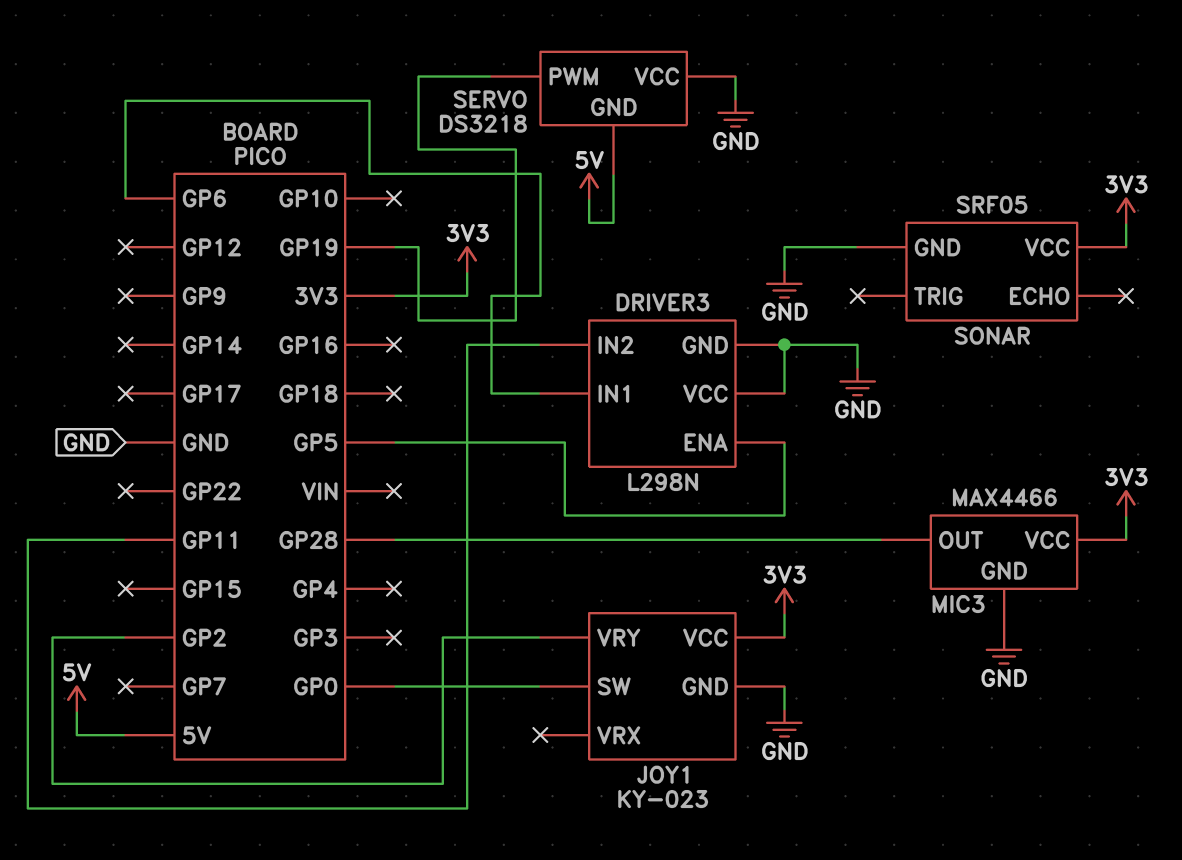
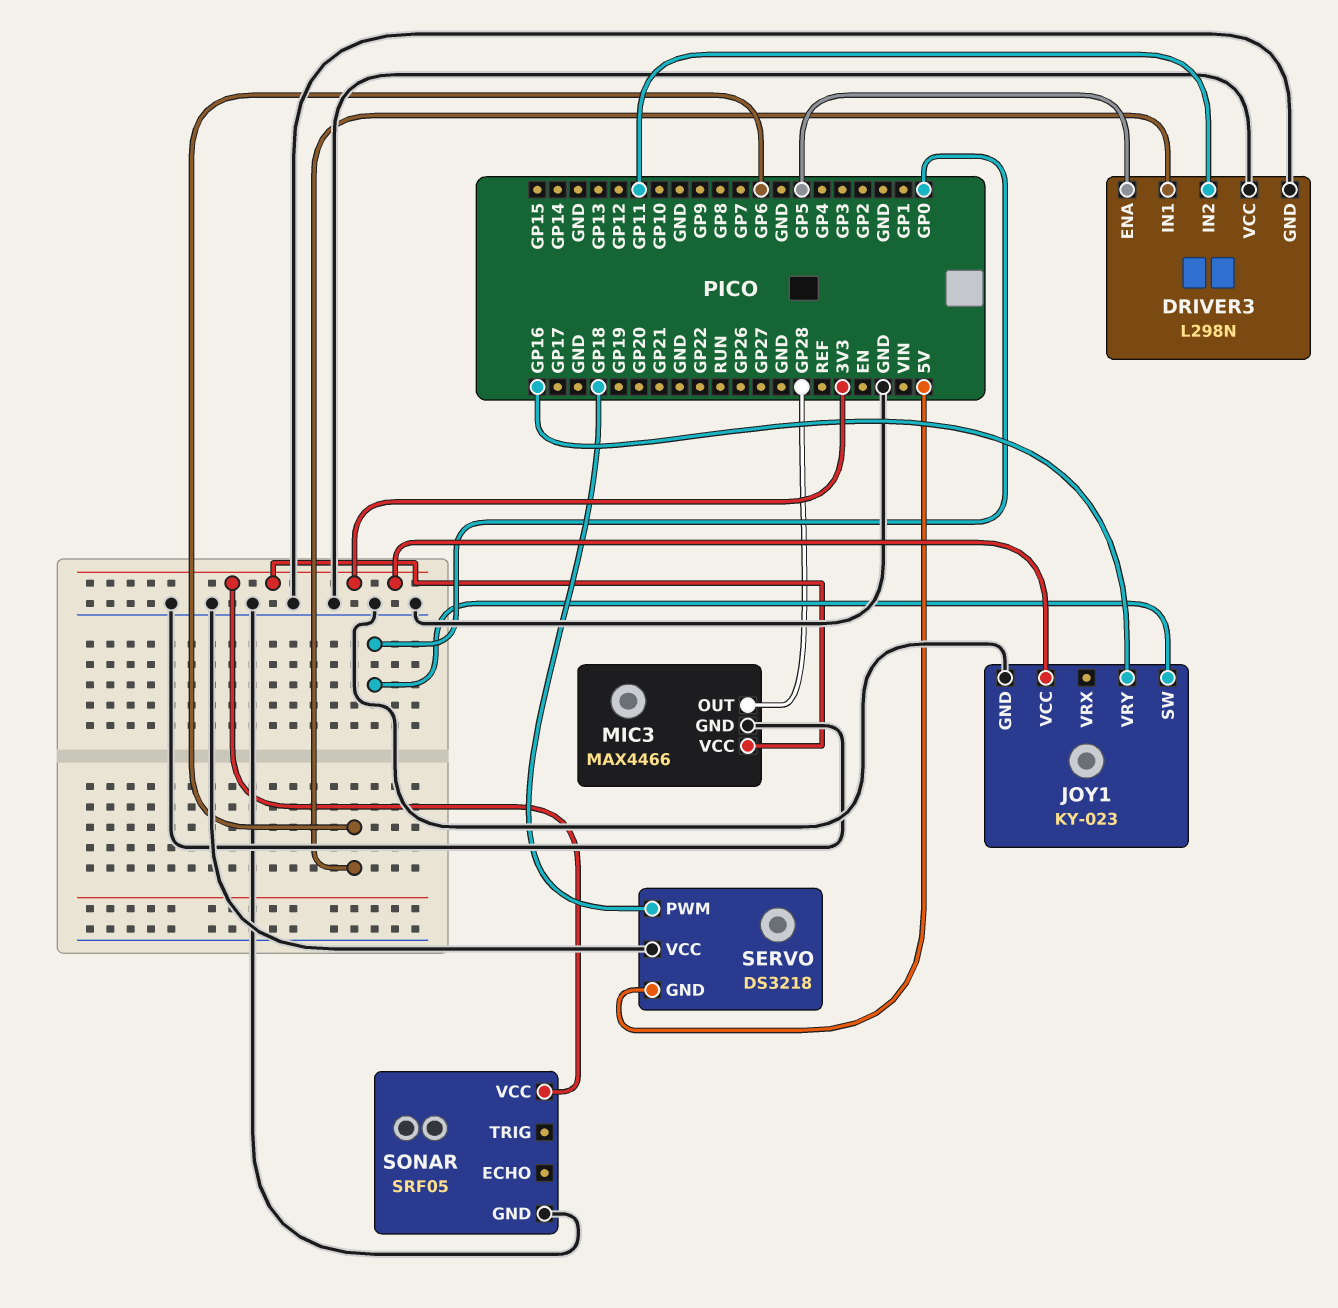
JOY1 pin VRY: GP2 -> GP16
SERVO pin PWM: GP19 -> GP18

